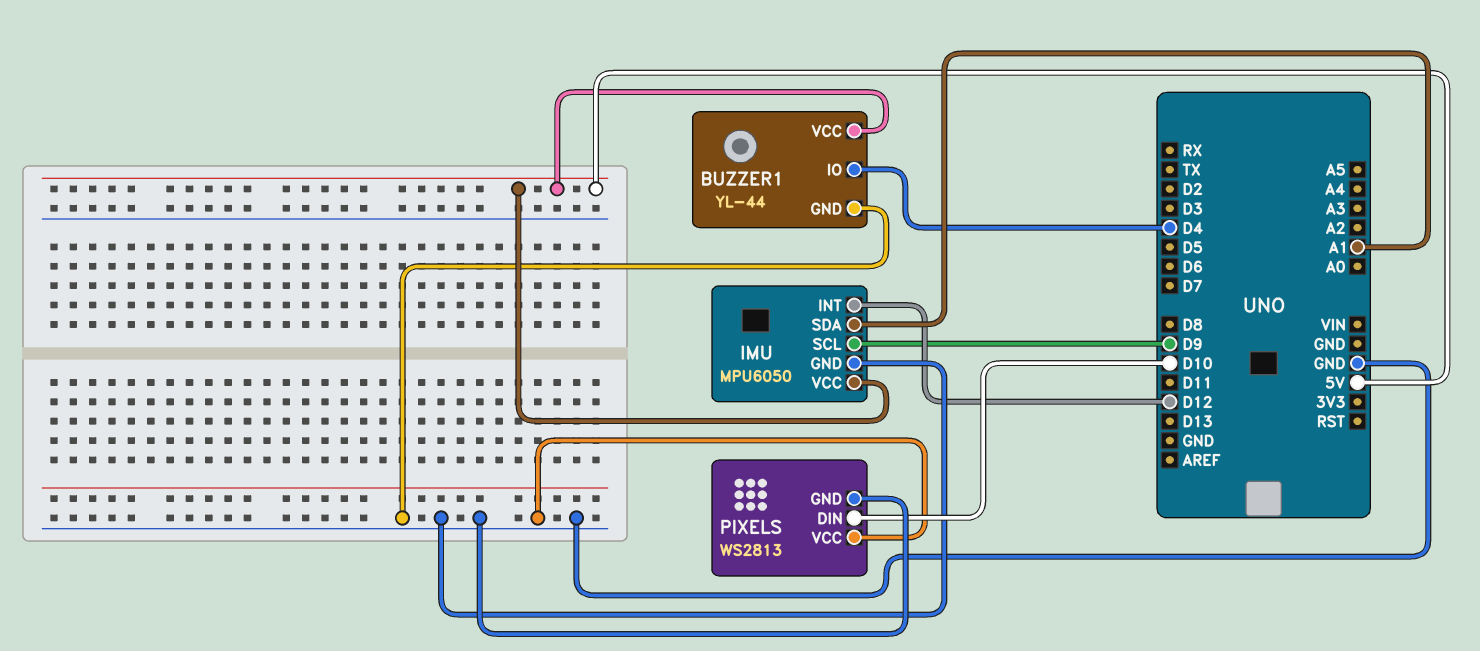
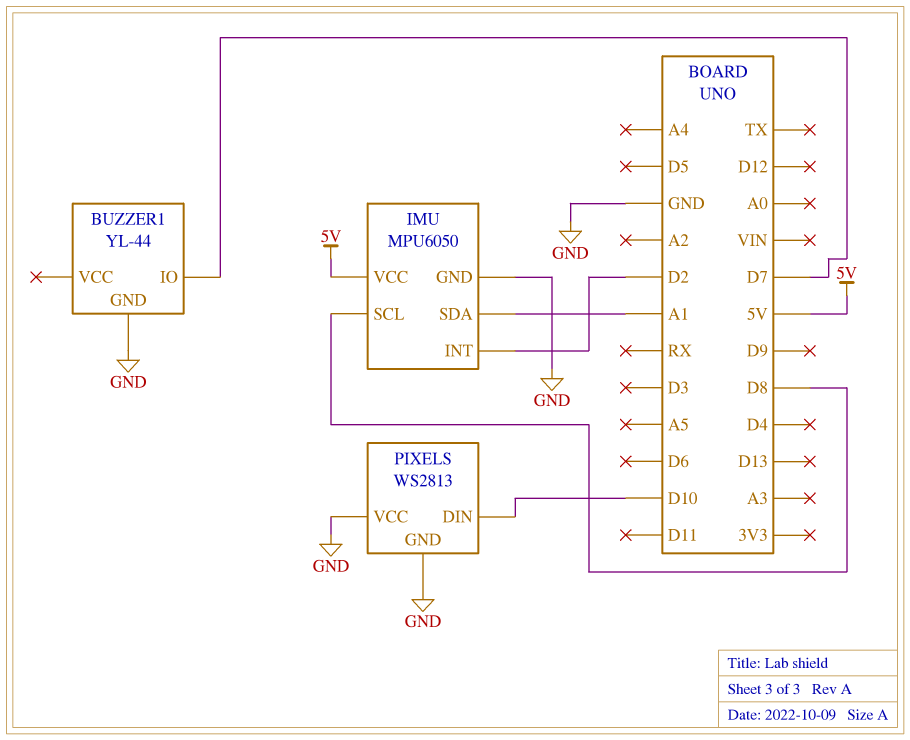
BUZZER1 pin IO: D4 -> D7
BUZZER1 pin VCC: 5V -> none
IMU pin INT: D12 -> D2
IMU pin SCL: D9 -> D8

